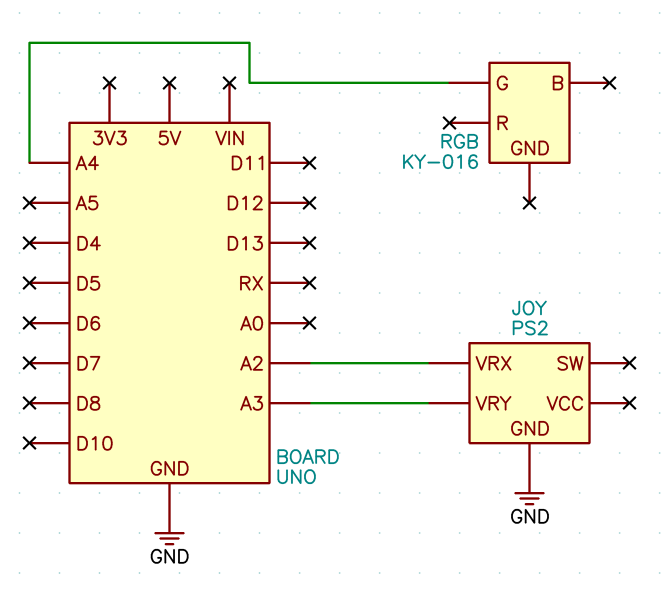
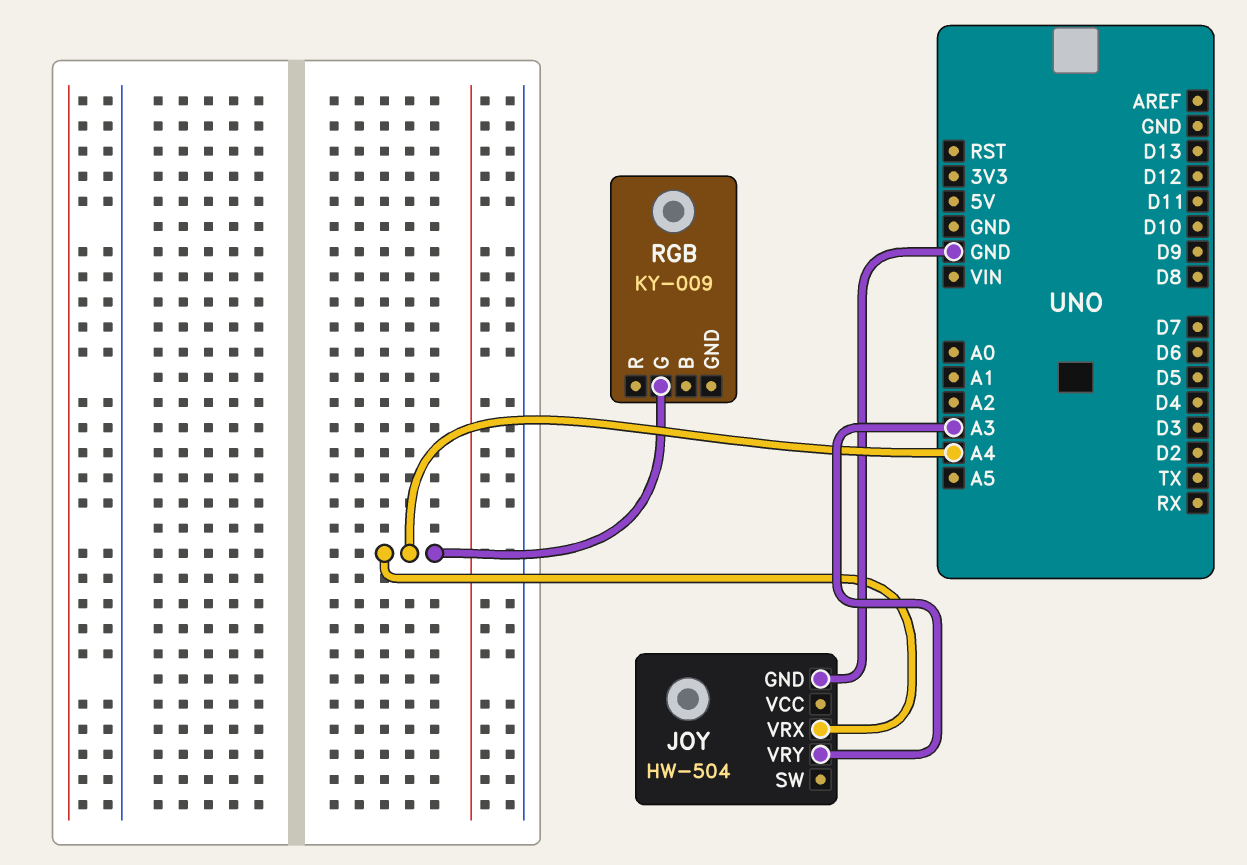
JOY: PS2 -> HW-504
JOY pin VRX: A2 -> A4
RGB: KY-016 -> KY-009

